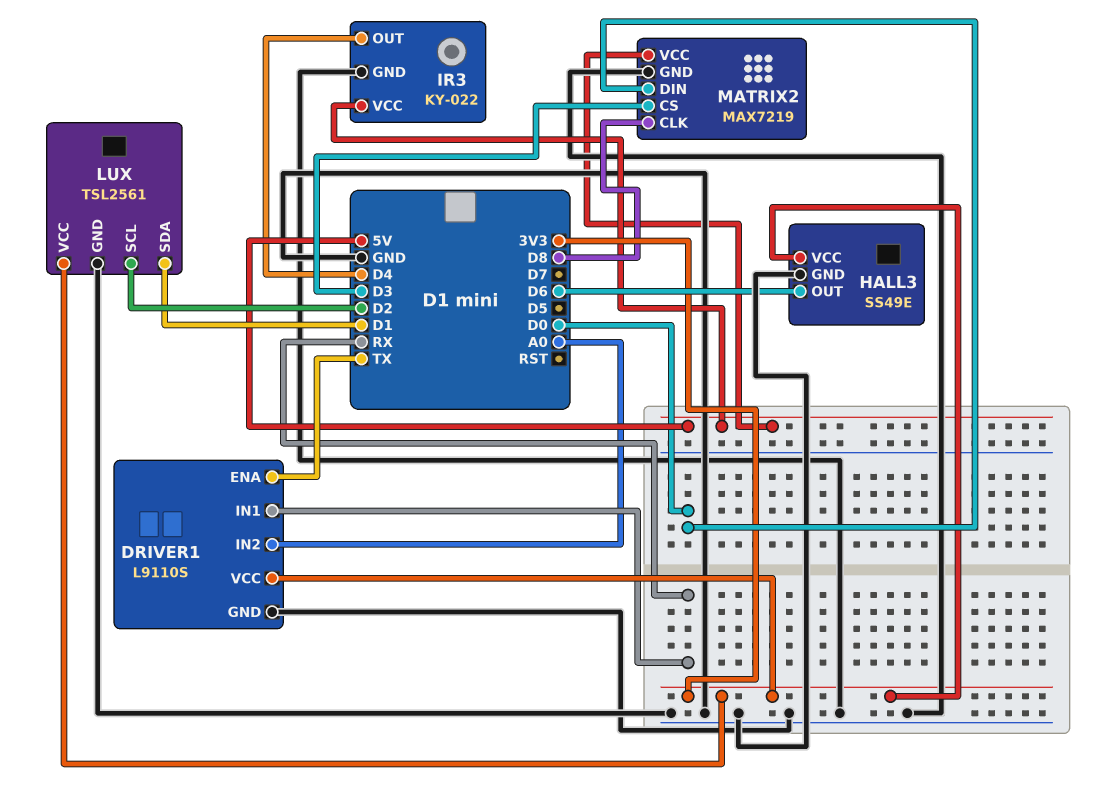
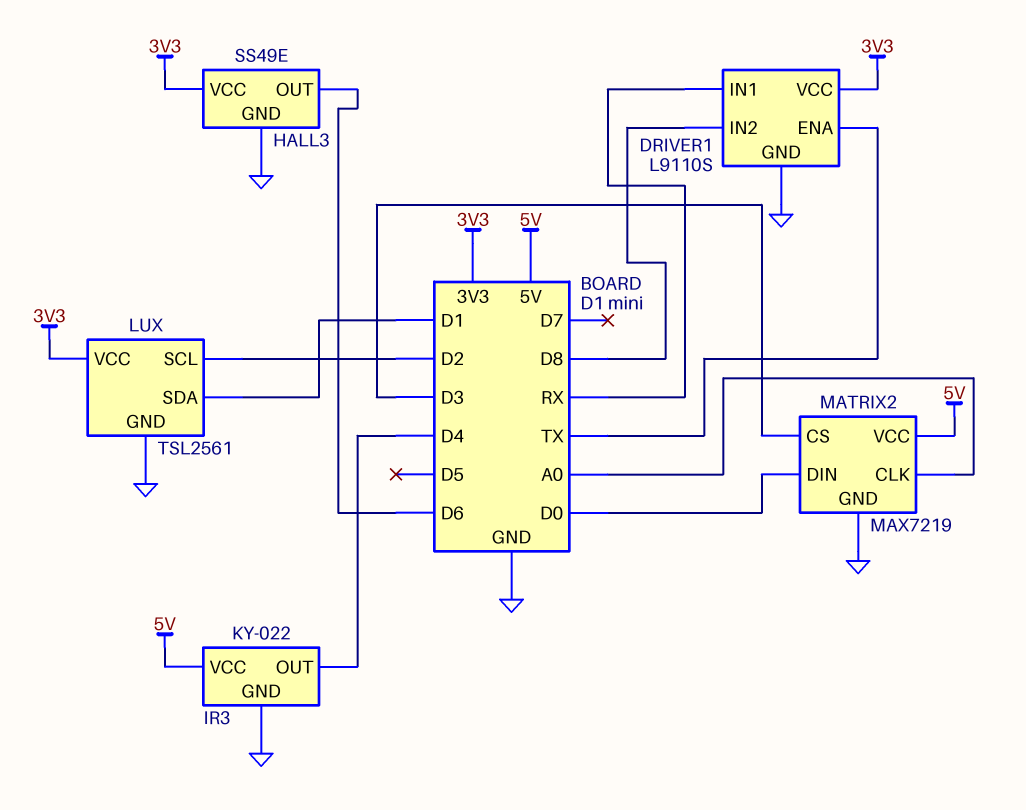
DRIVER1 pin IN2: A0 -> D8
MATRIX2 pin CLK: D8 -> A0

